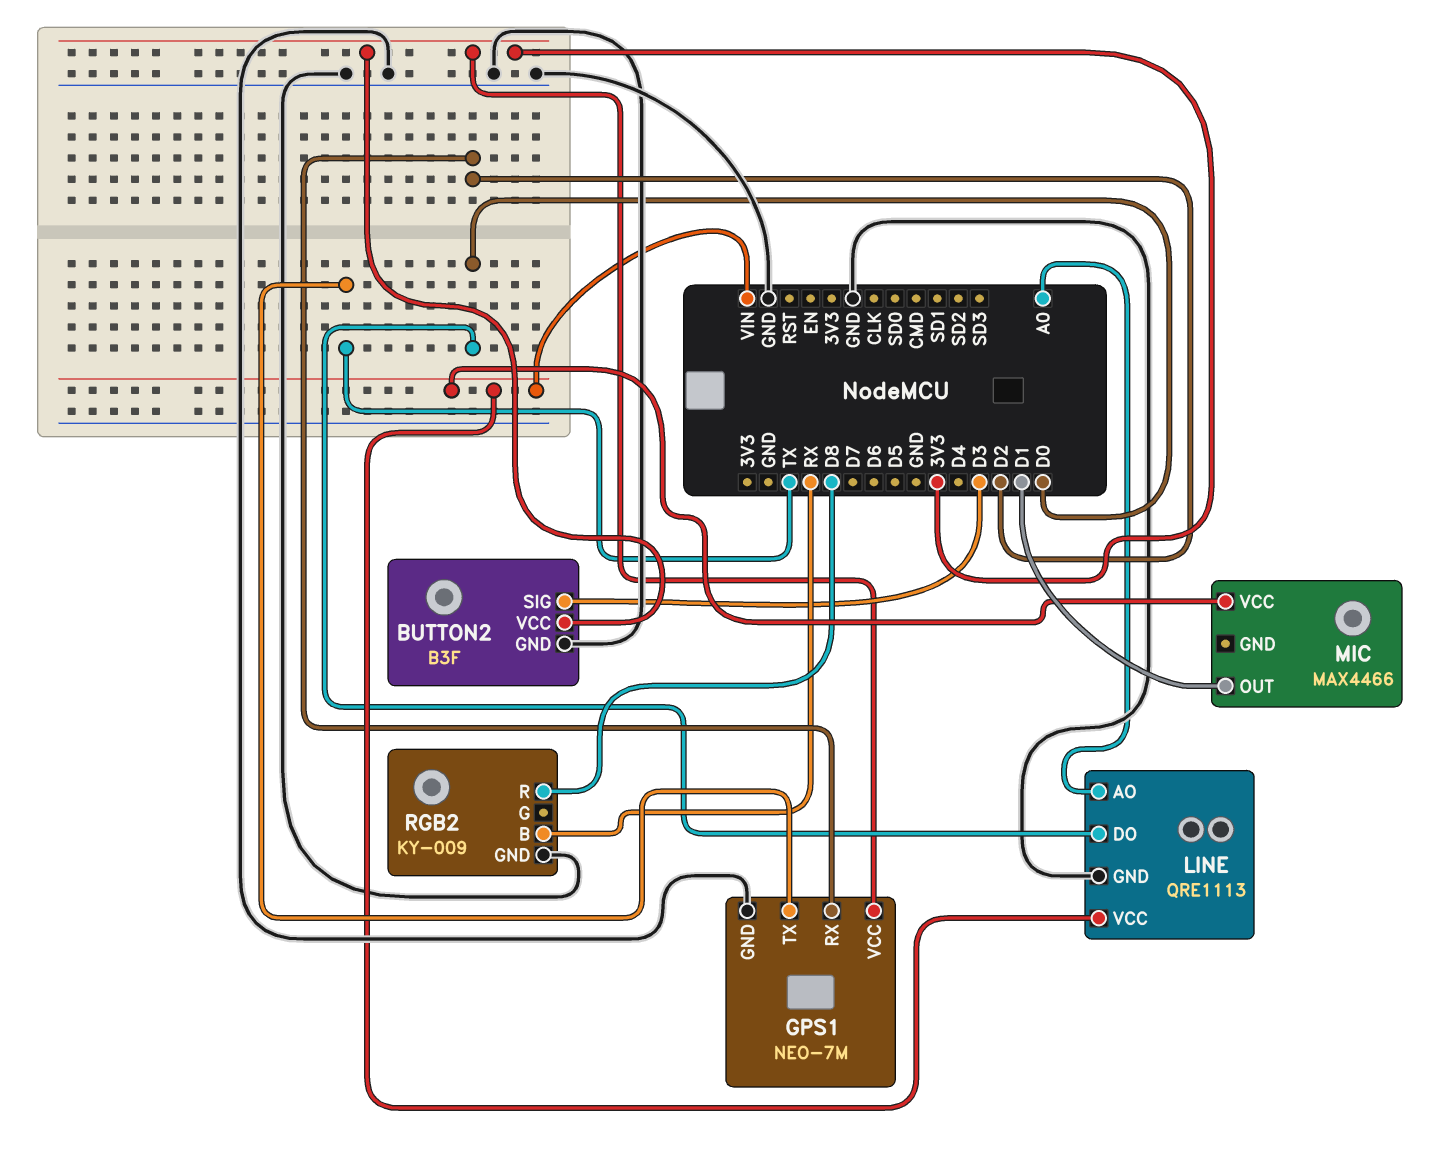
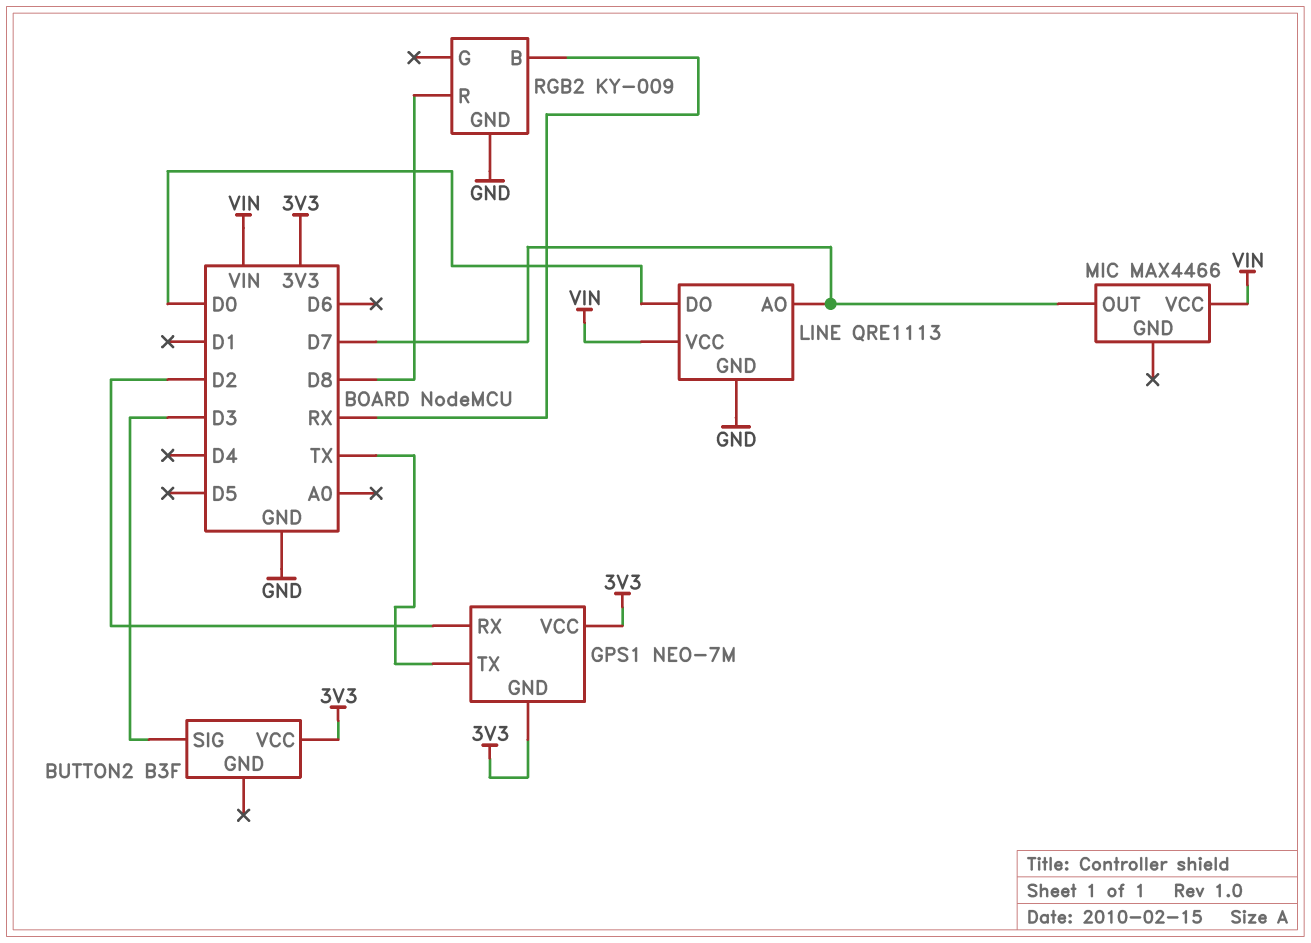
BUTTON2 pin GND: GND -> none
GPS1 pin GND: GND -> 3V3
LINE pin AO: A0 -> D7
MIC pin OUT: D1 -> D7

